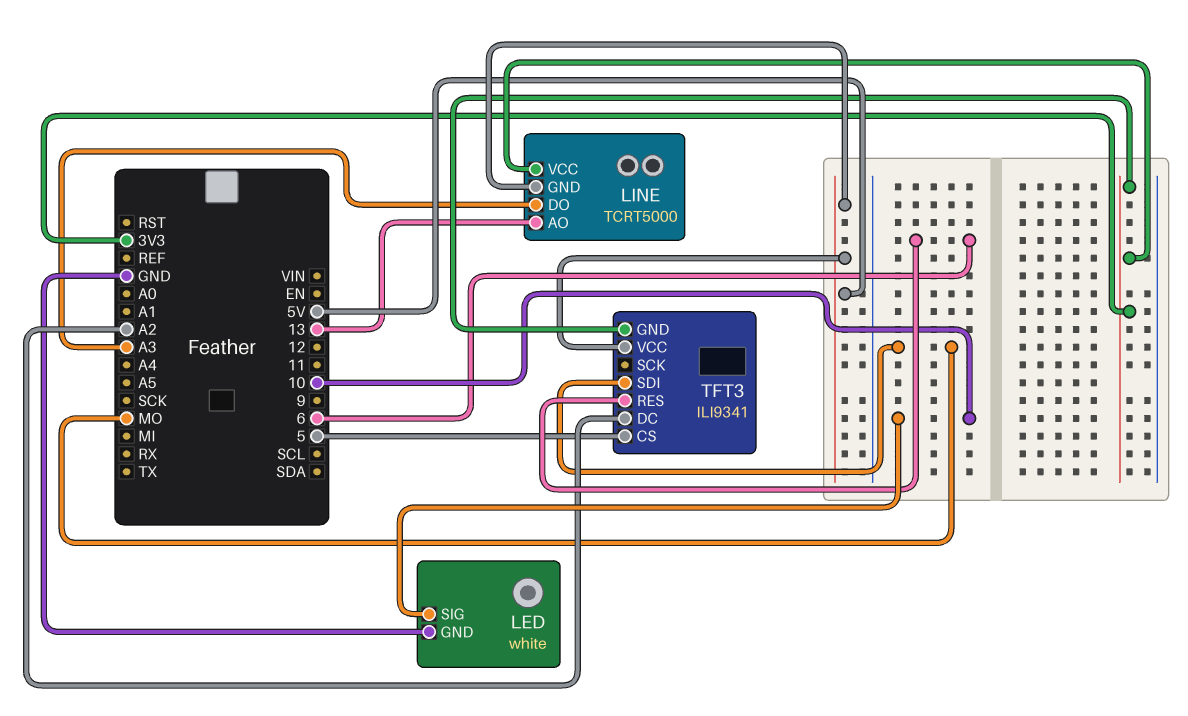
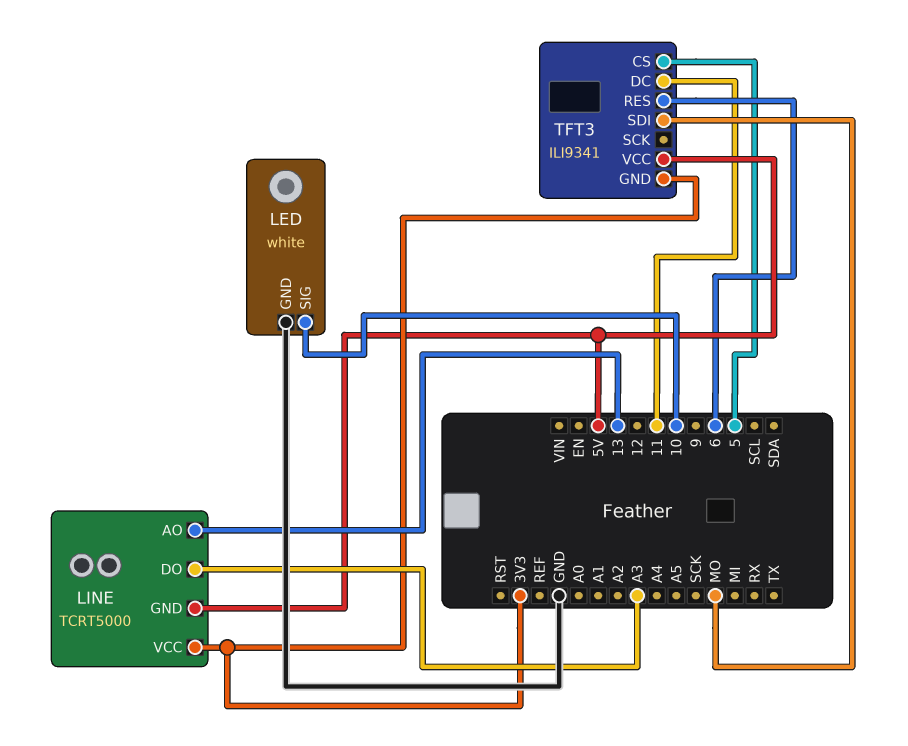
TFT3 pin DC: A2 -> 11

